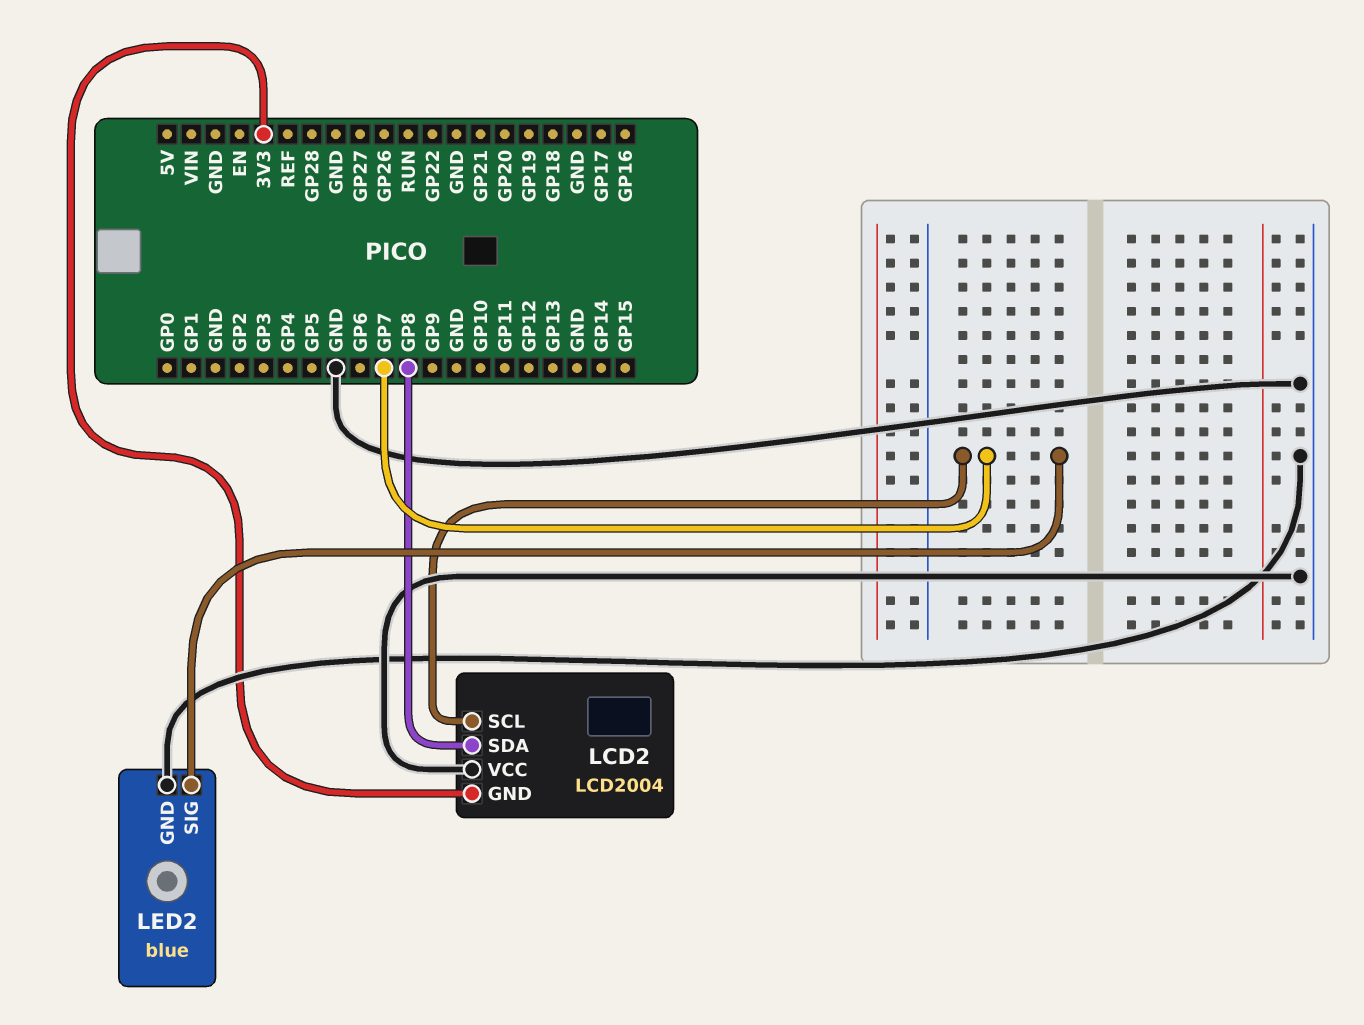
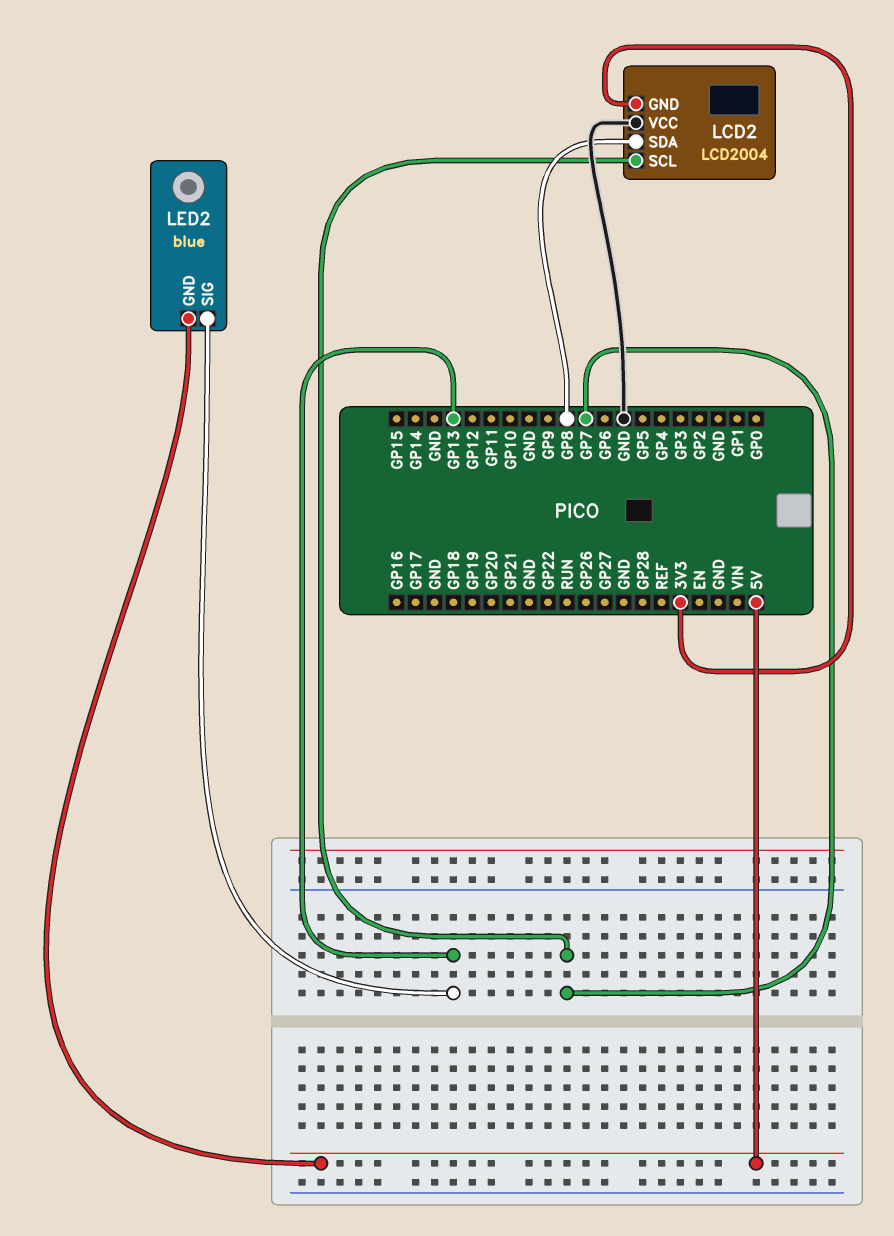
LED2 pin GND: GND -> 5V
LED2 pin SIG: GP7 -> GP13

